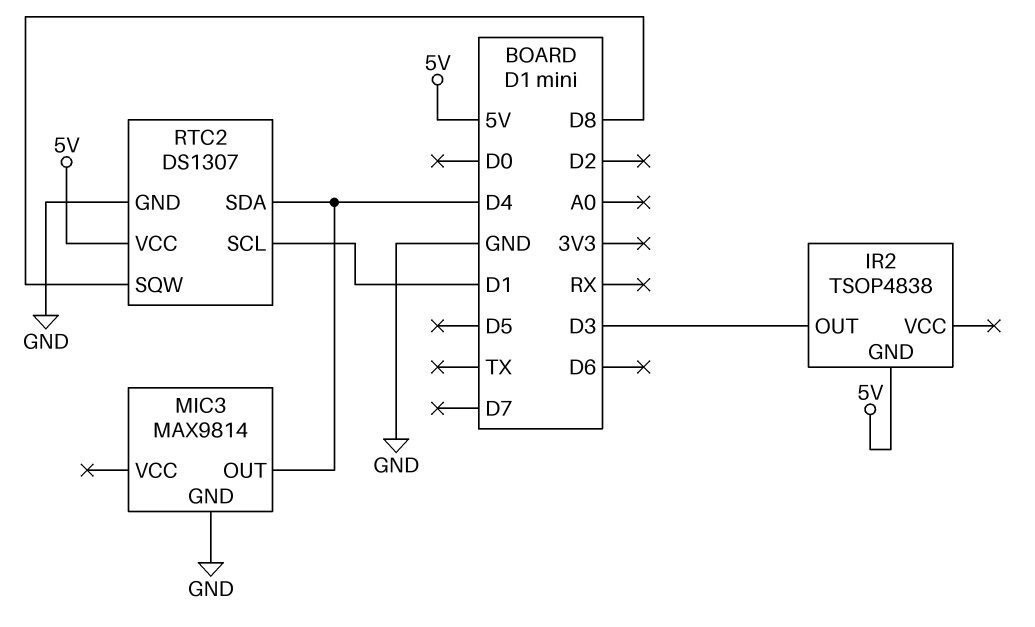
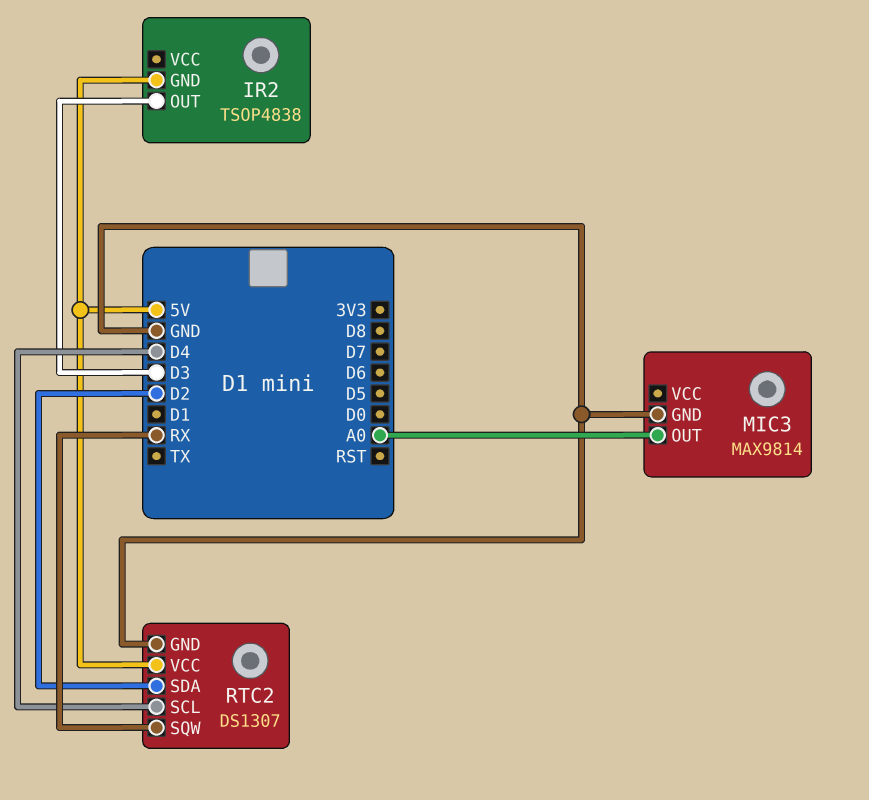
MIC3 pin OUT: D4 -> A0
RTC2 pin SCL: D1 -> D4
RTC2 pin SDA: D4 -> D2
RTC2 pin SQW: D8 -> RX

